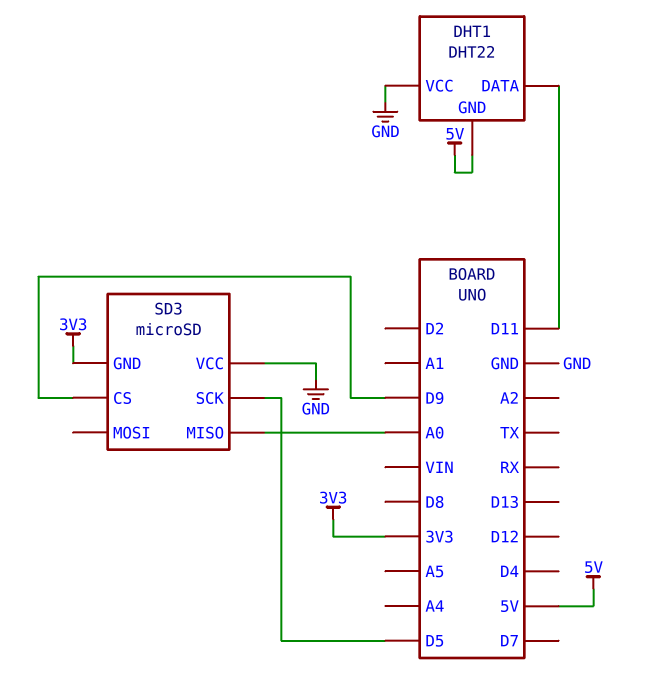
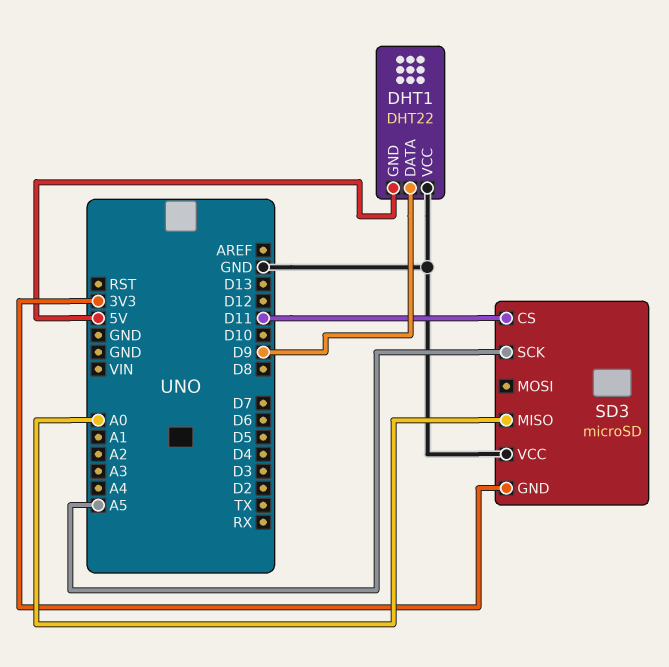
DHT1 pin DATA: D11 -> D9
SD3 pin CS: D9 -> D11
SD3 pin SCK: D5 -> A5

